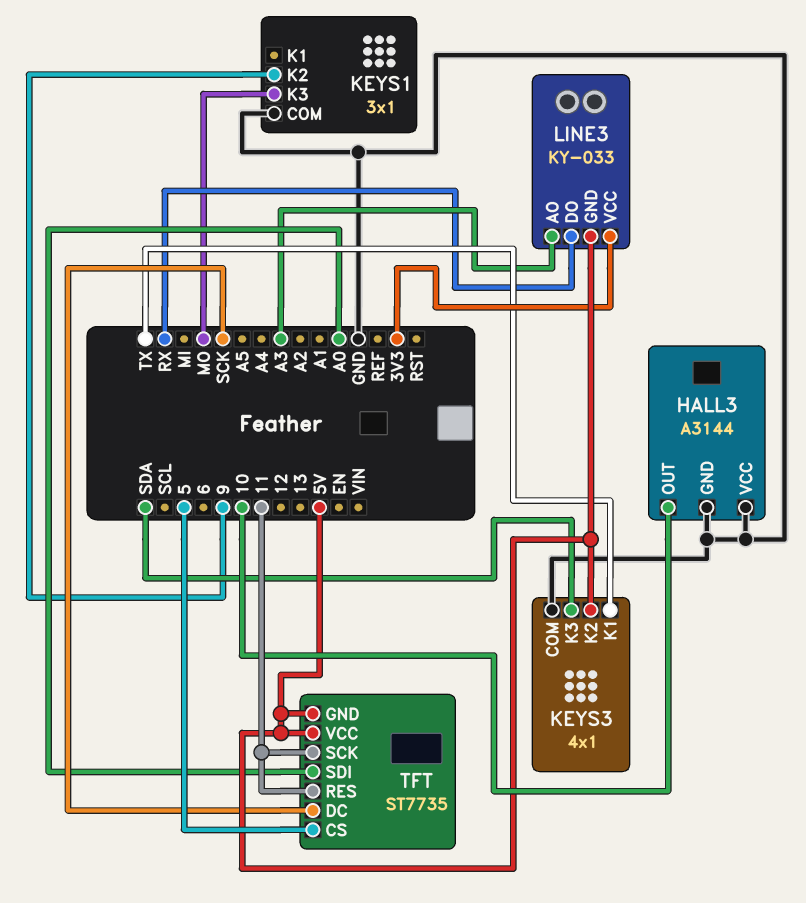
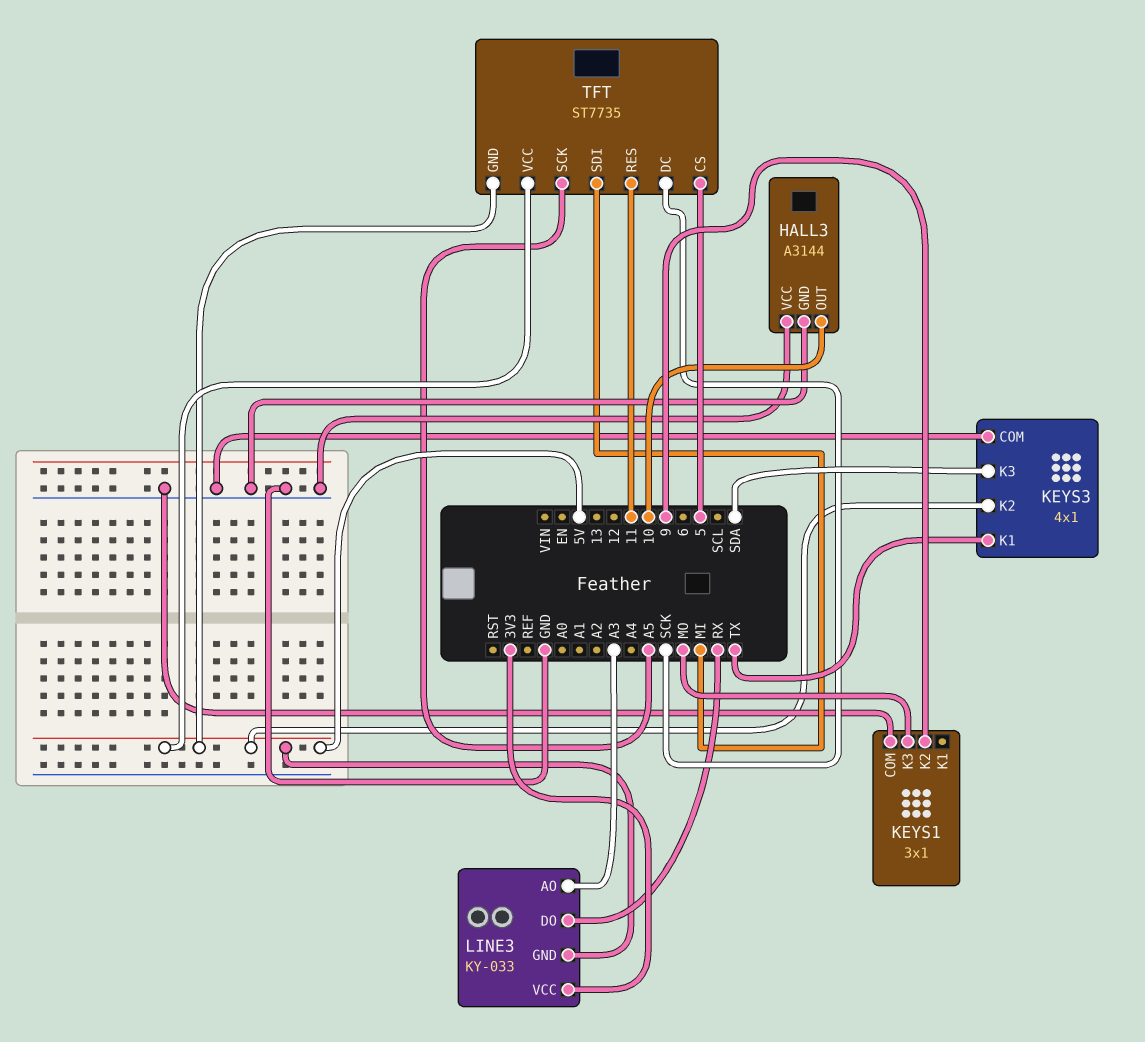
TFT pin SCK: 11 -> A5
TFT pin SDI: A0 -> MI

